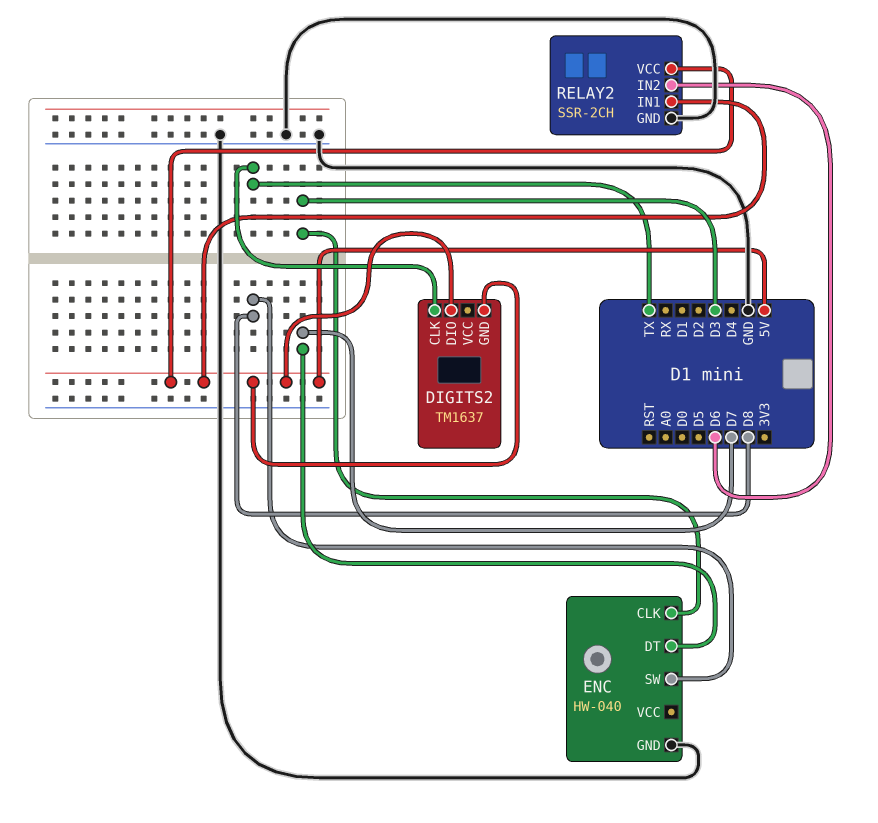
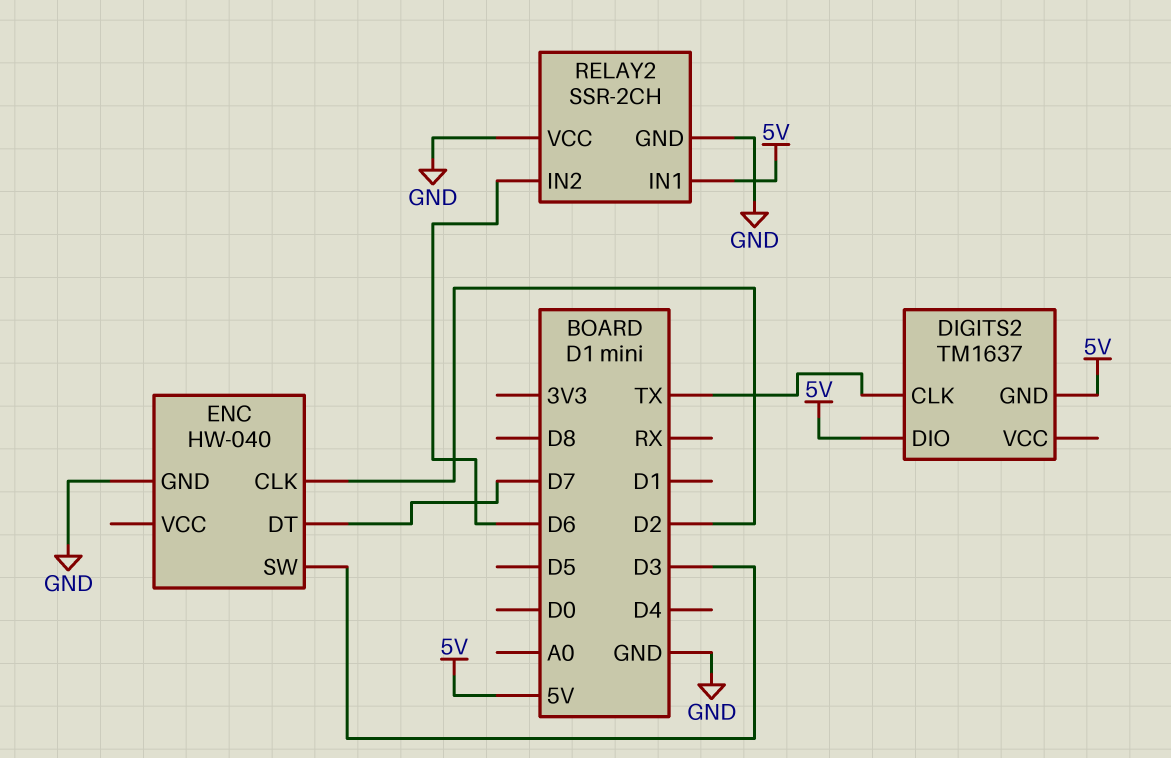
ENC pin CLK: D3 -> D2
ENC pin SW: D8 -> D3
RELAY2 pin VCC: 5V -> GND

